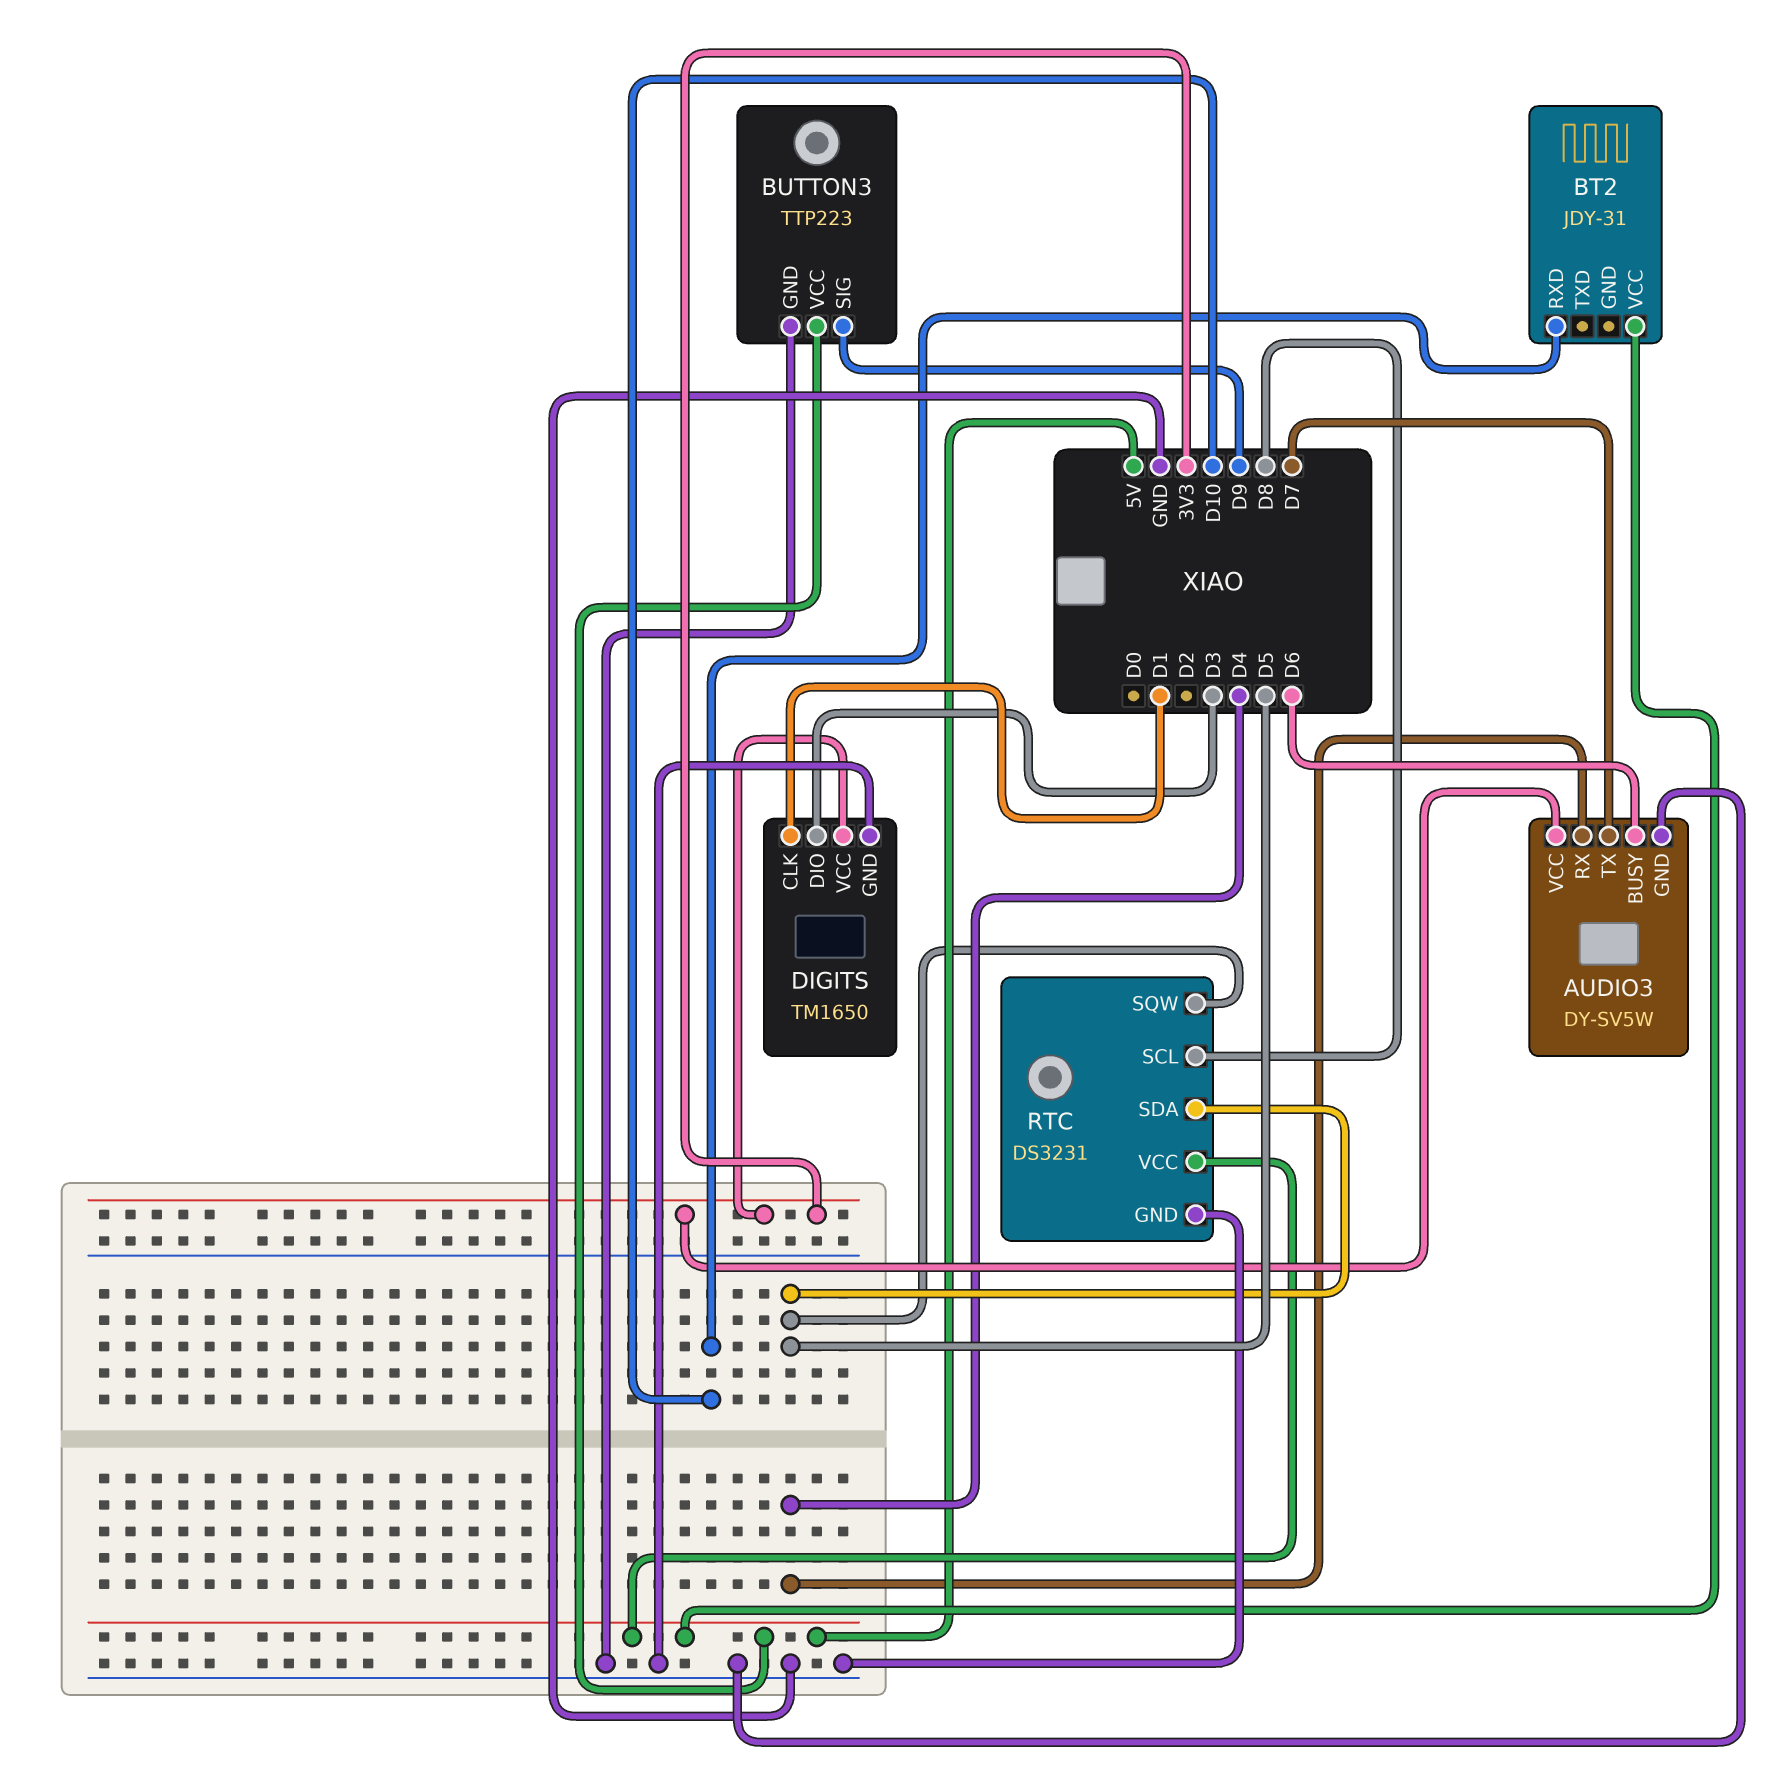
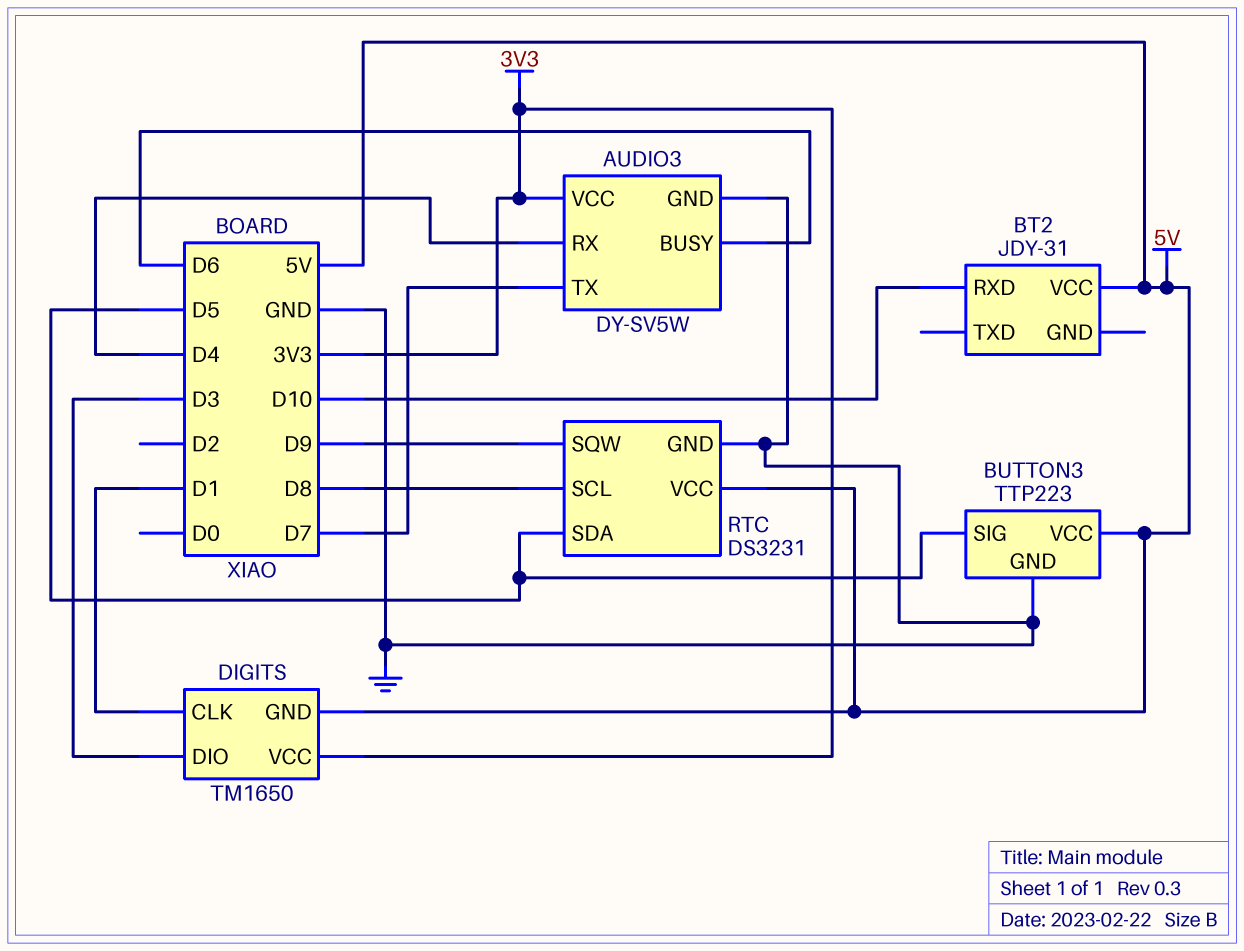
BUTTON3 pin SIG: D9 -> D5
DIGITS pin GND: GND -> 5V
RTC pin SQW: D5 -> D9

